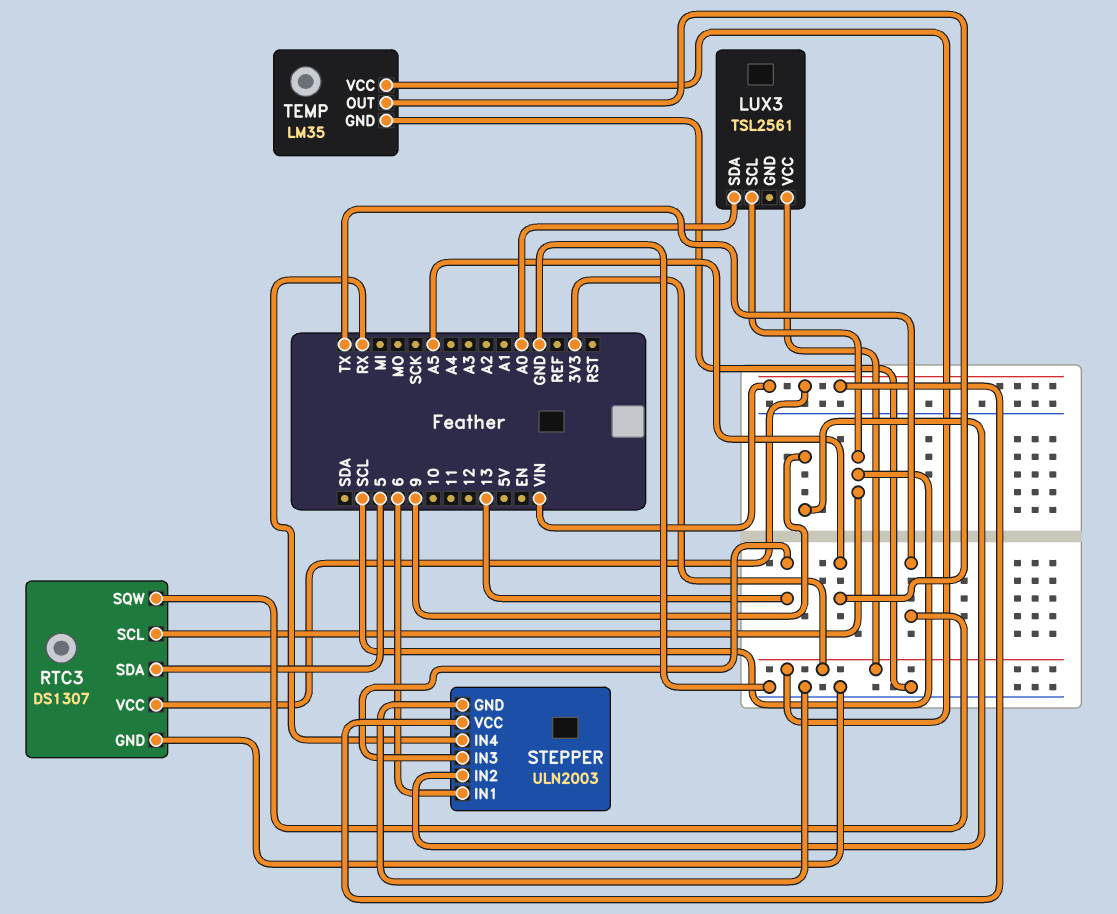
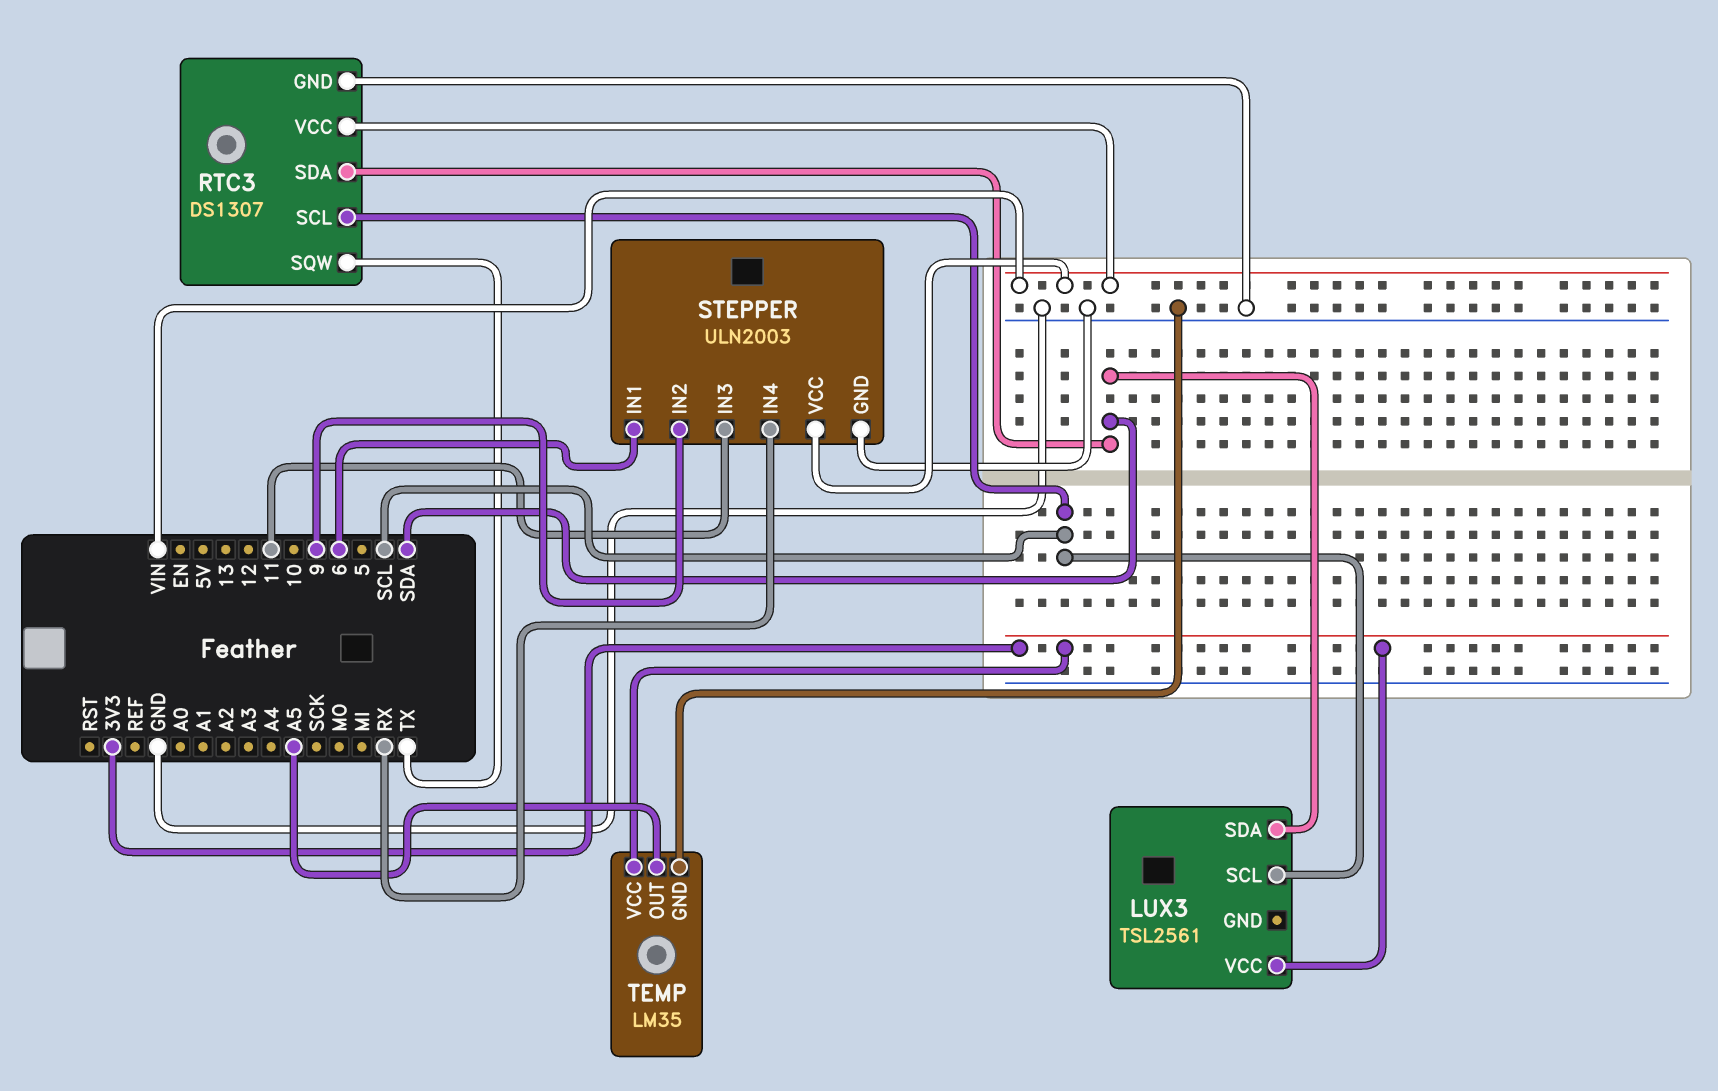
LUX3 pin SDA: A0 -> SDA
RTC3 pin SDA: 5 -> SDA
STEPPER pin IN3: 13 -> 11

